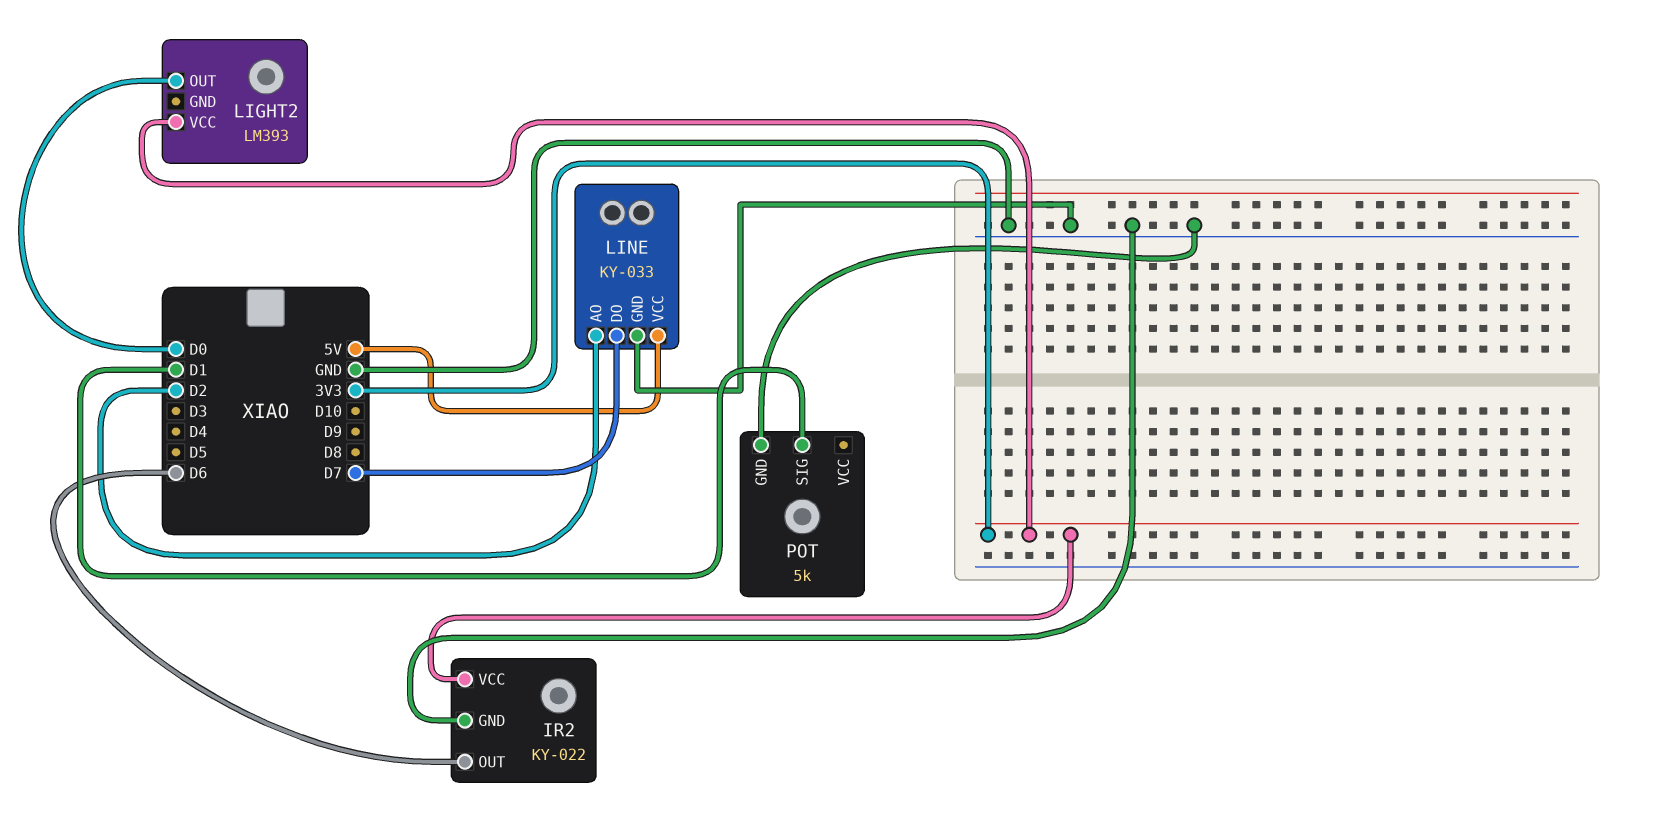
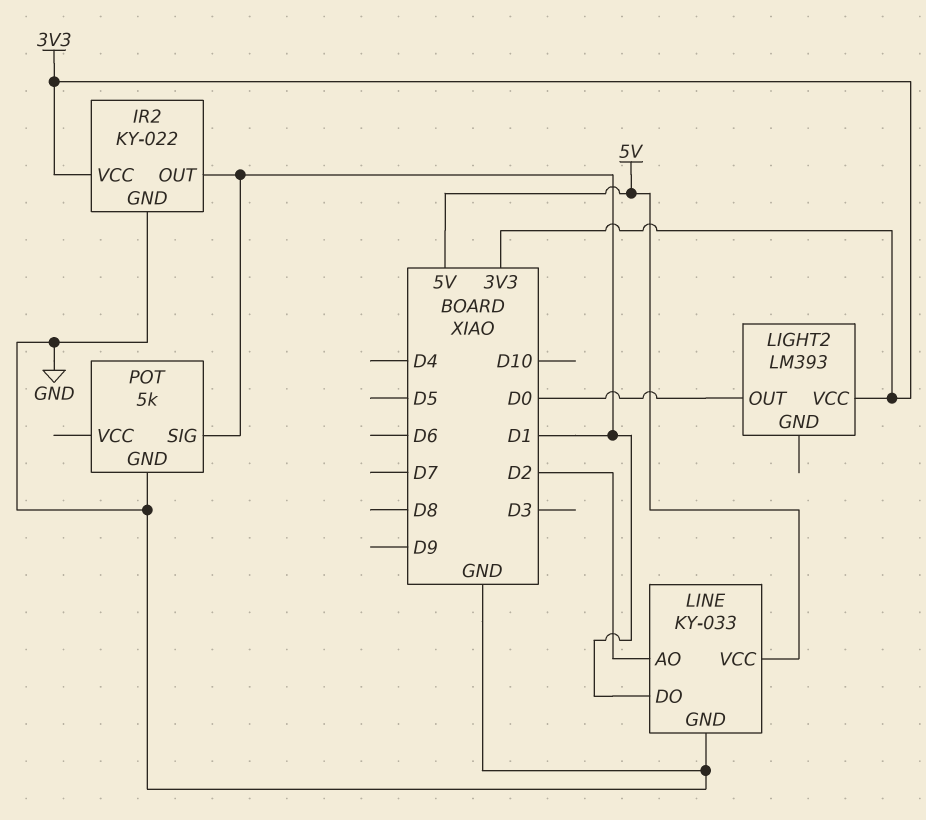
IR2 pin OUT: D6 -> D1
LINE pin DO: D7 -> D1

